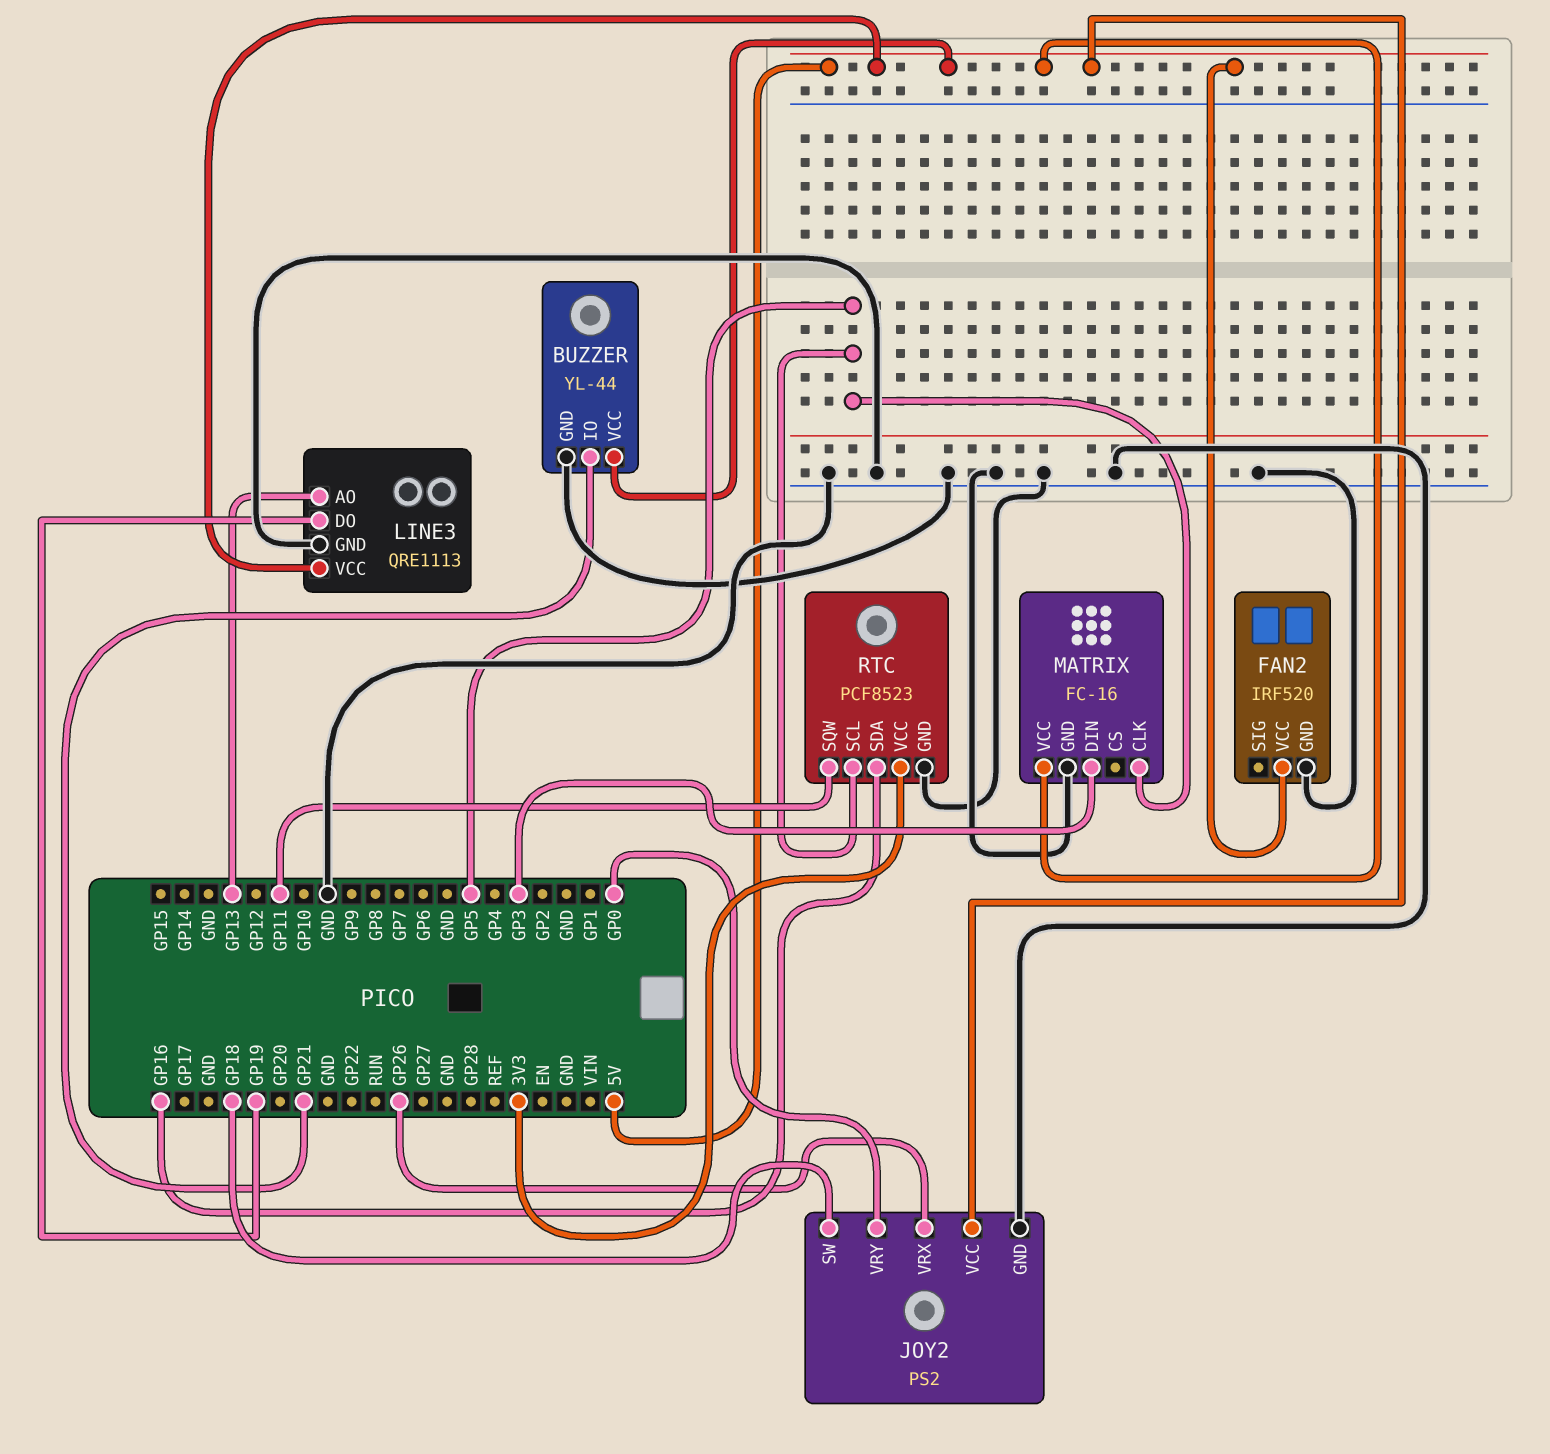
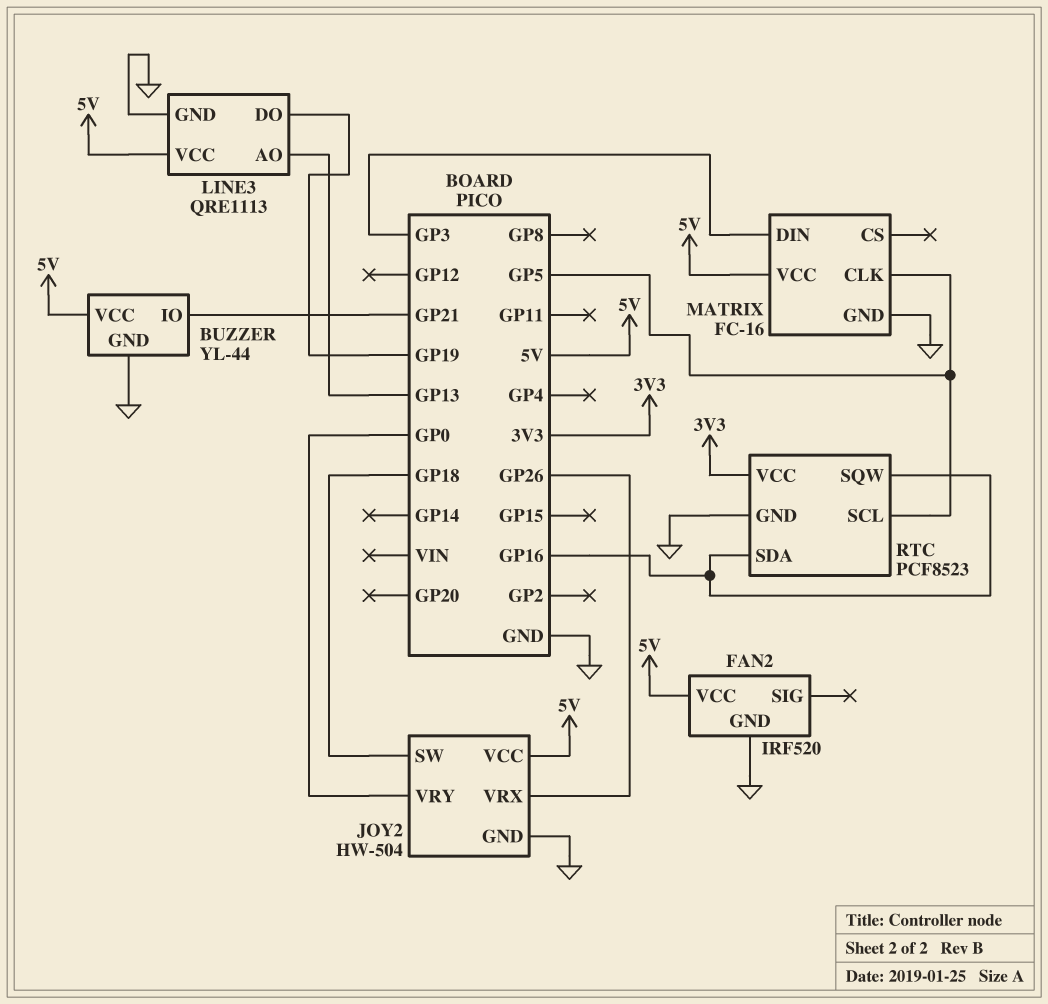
JOY2: PS2 -> HW-504
RTC pin SQW: GP11 -> GP16

